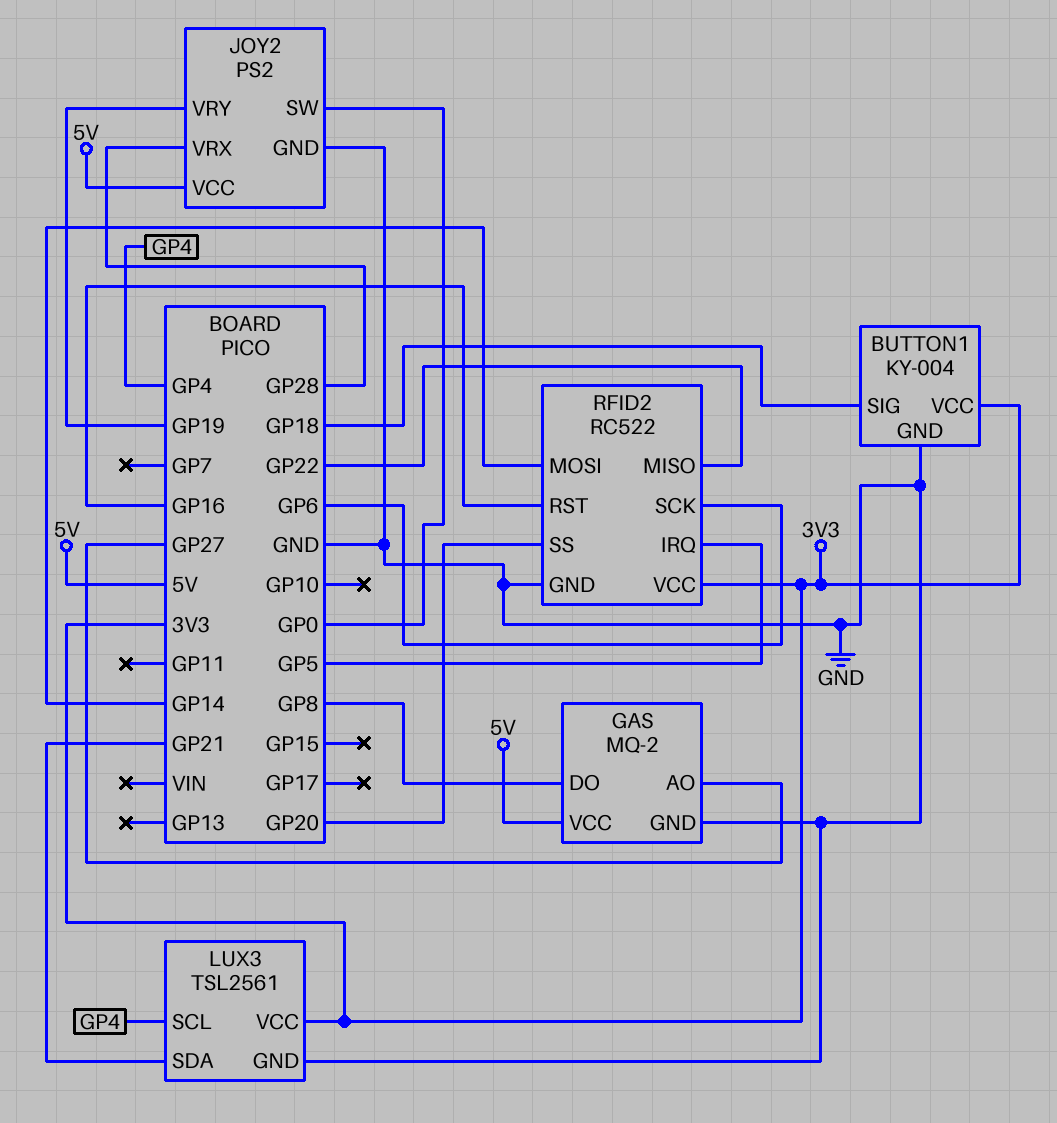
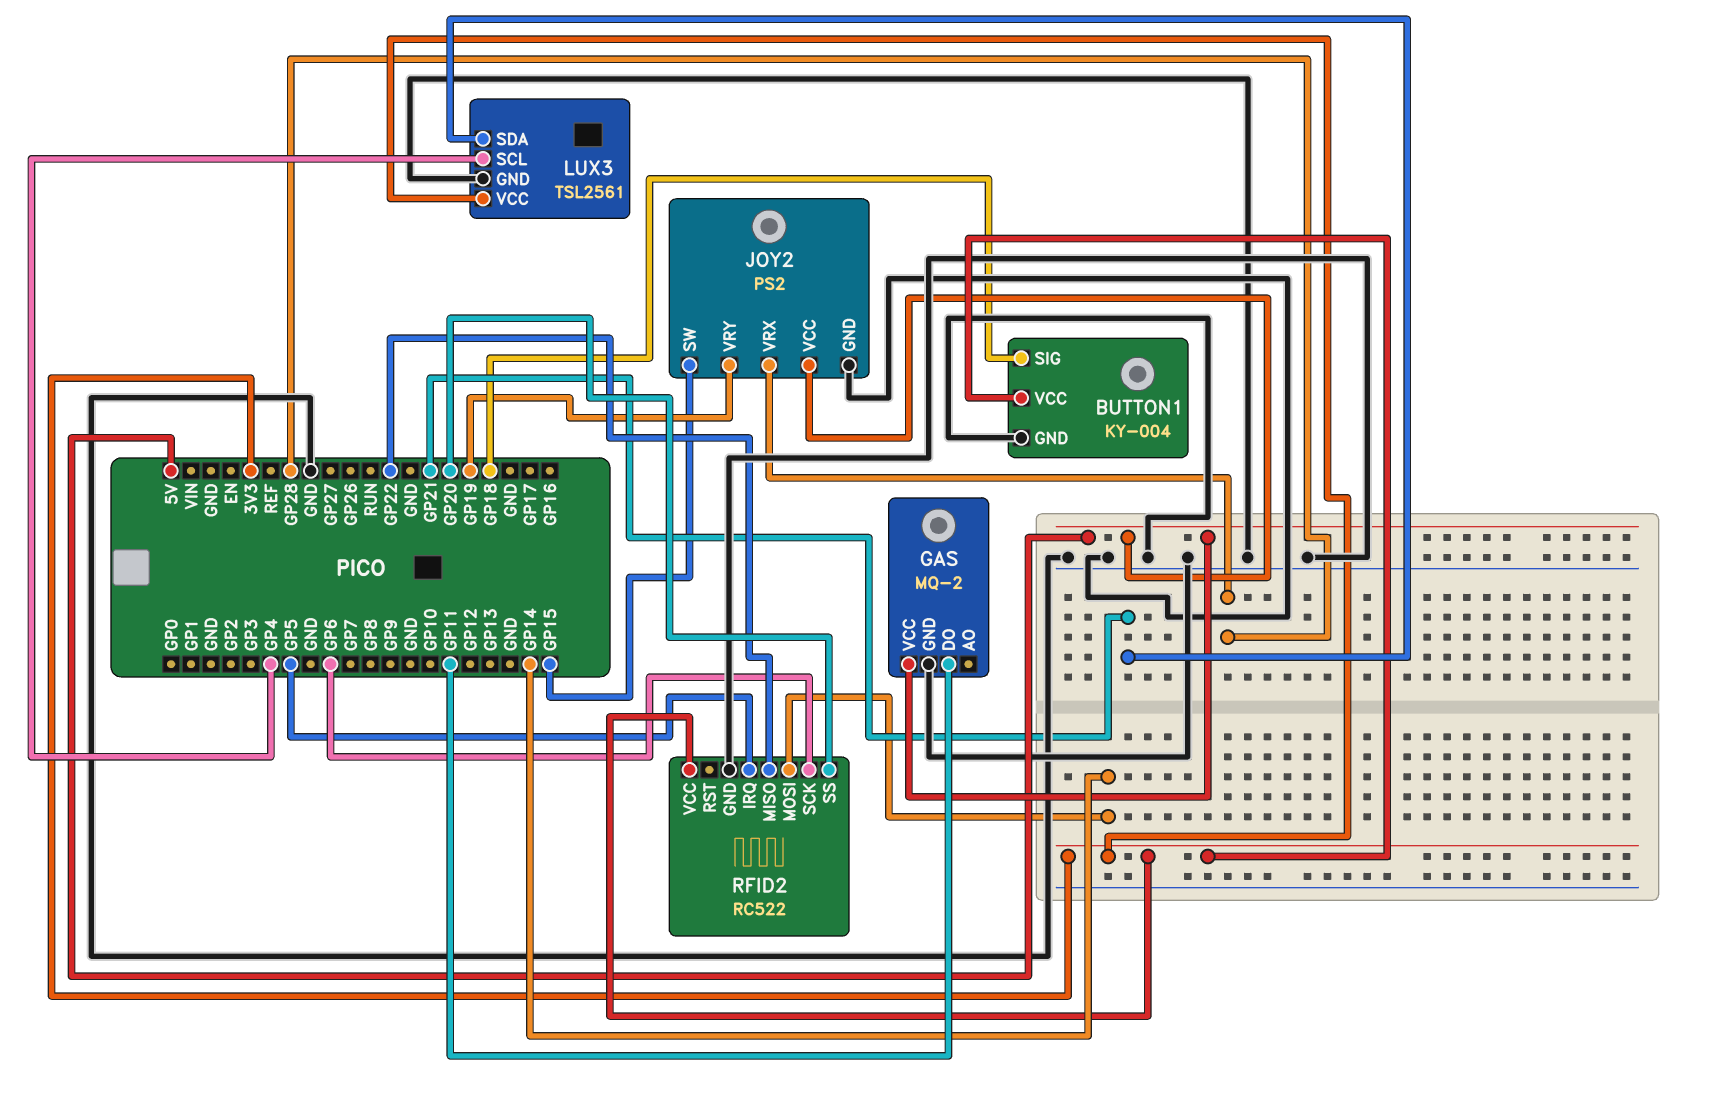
GAS pin AO: GP27 -> none
GAS pin DO: GP8 -> GP11
JOY2 pin SW: GP0 -> GP15
RFID2 pin RST: GP16 -> none

